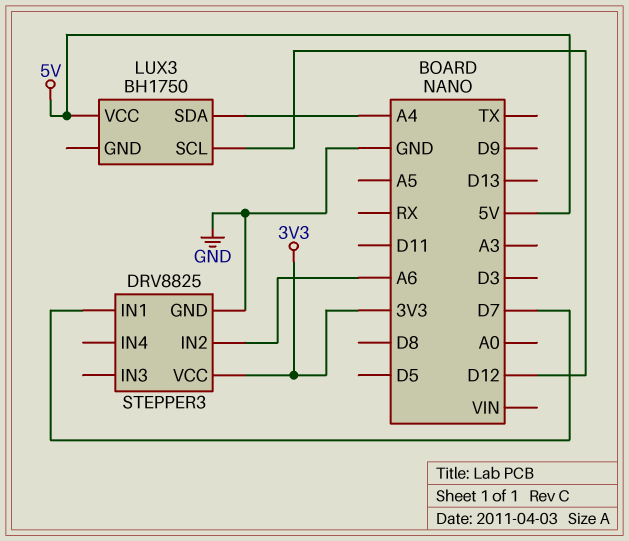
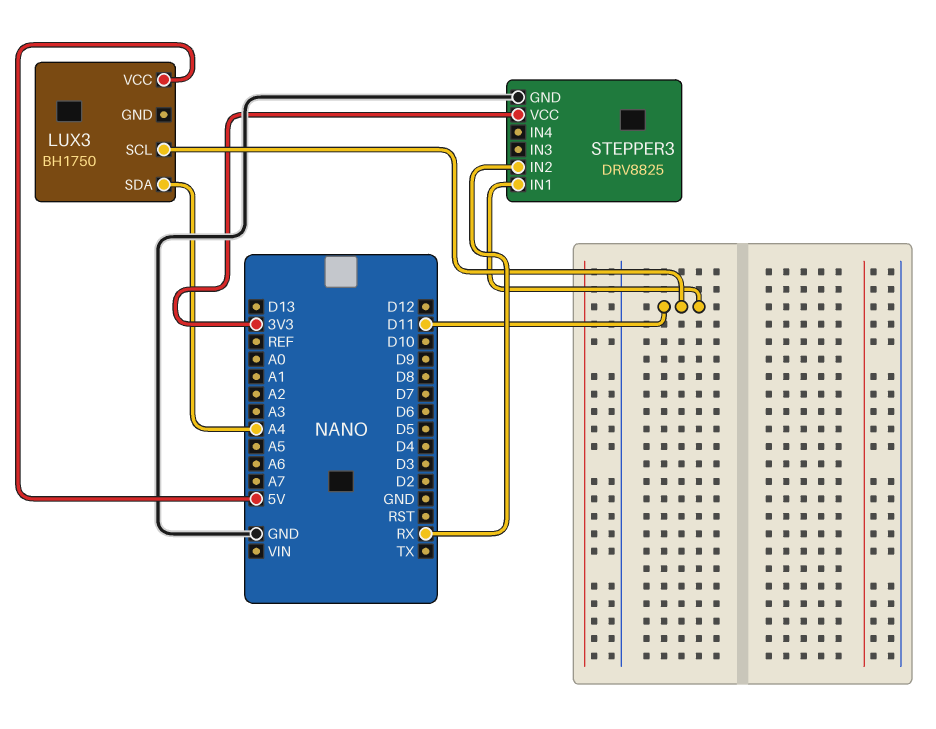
LUX3 pin SCL: D12 -> D11
STEPPER3 pin IN1: D7 -> D11
STEPPER3 pin IN2: A6 -> RX

